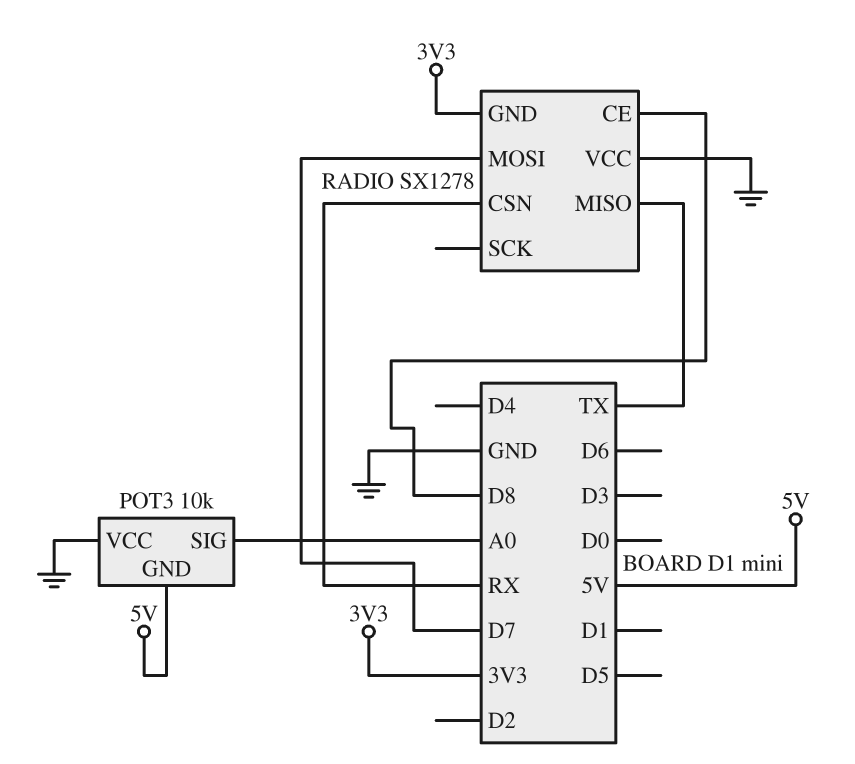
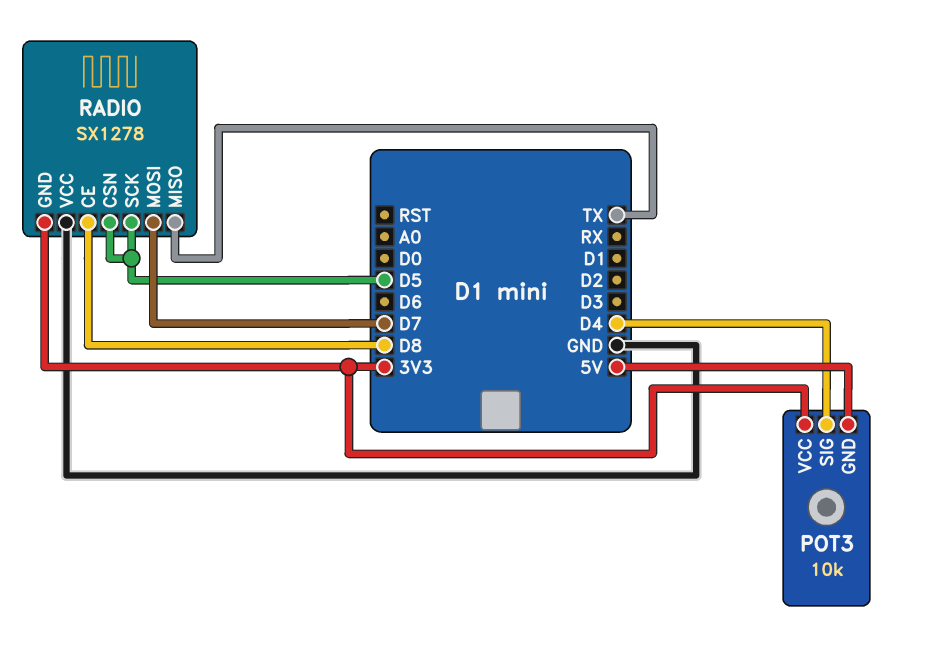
POT3 pin SIG: A0 -> D4
POT3 pin VCC: GND -> 3V3
RADIO pin CSN: RX -> D5
RADIO pin SCK: none -> D5

